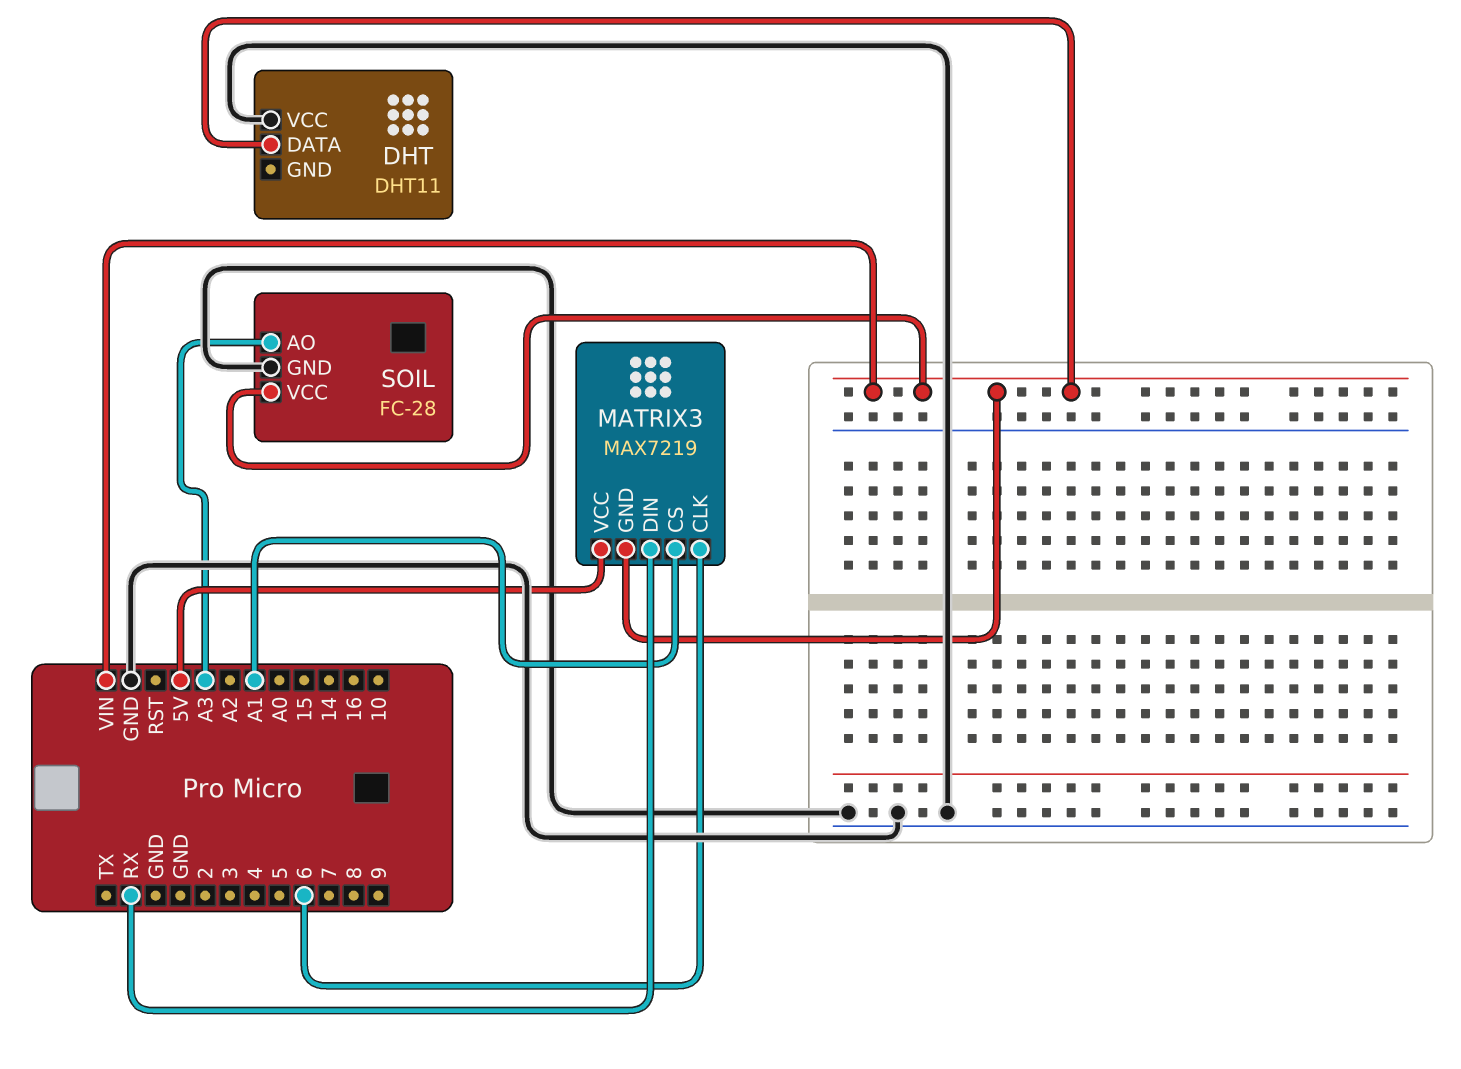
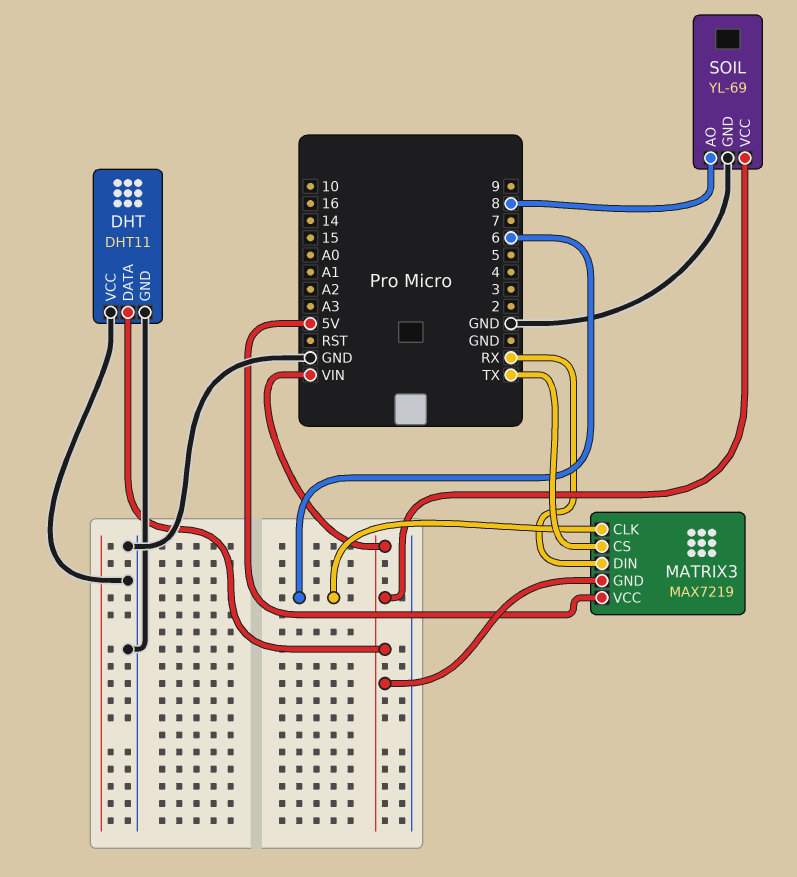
DHT pin GND: none -> GND
MATRIX3 pin CS: A1 -> TX
SOIL: FC-28 -> YL-69
SOIL pin AO: A3 -> 8

